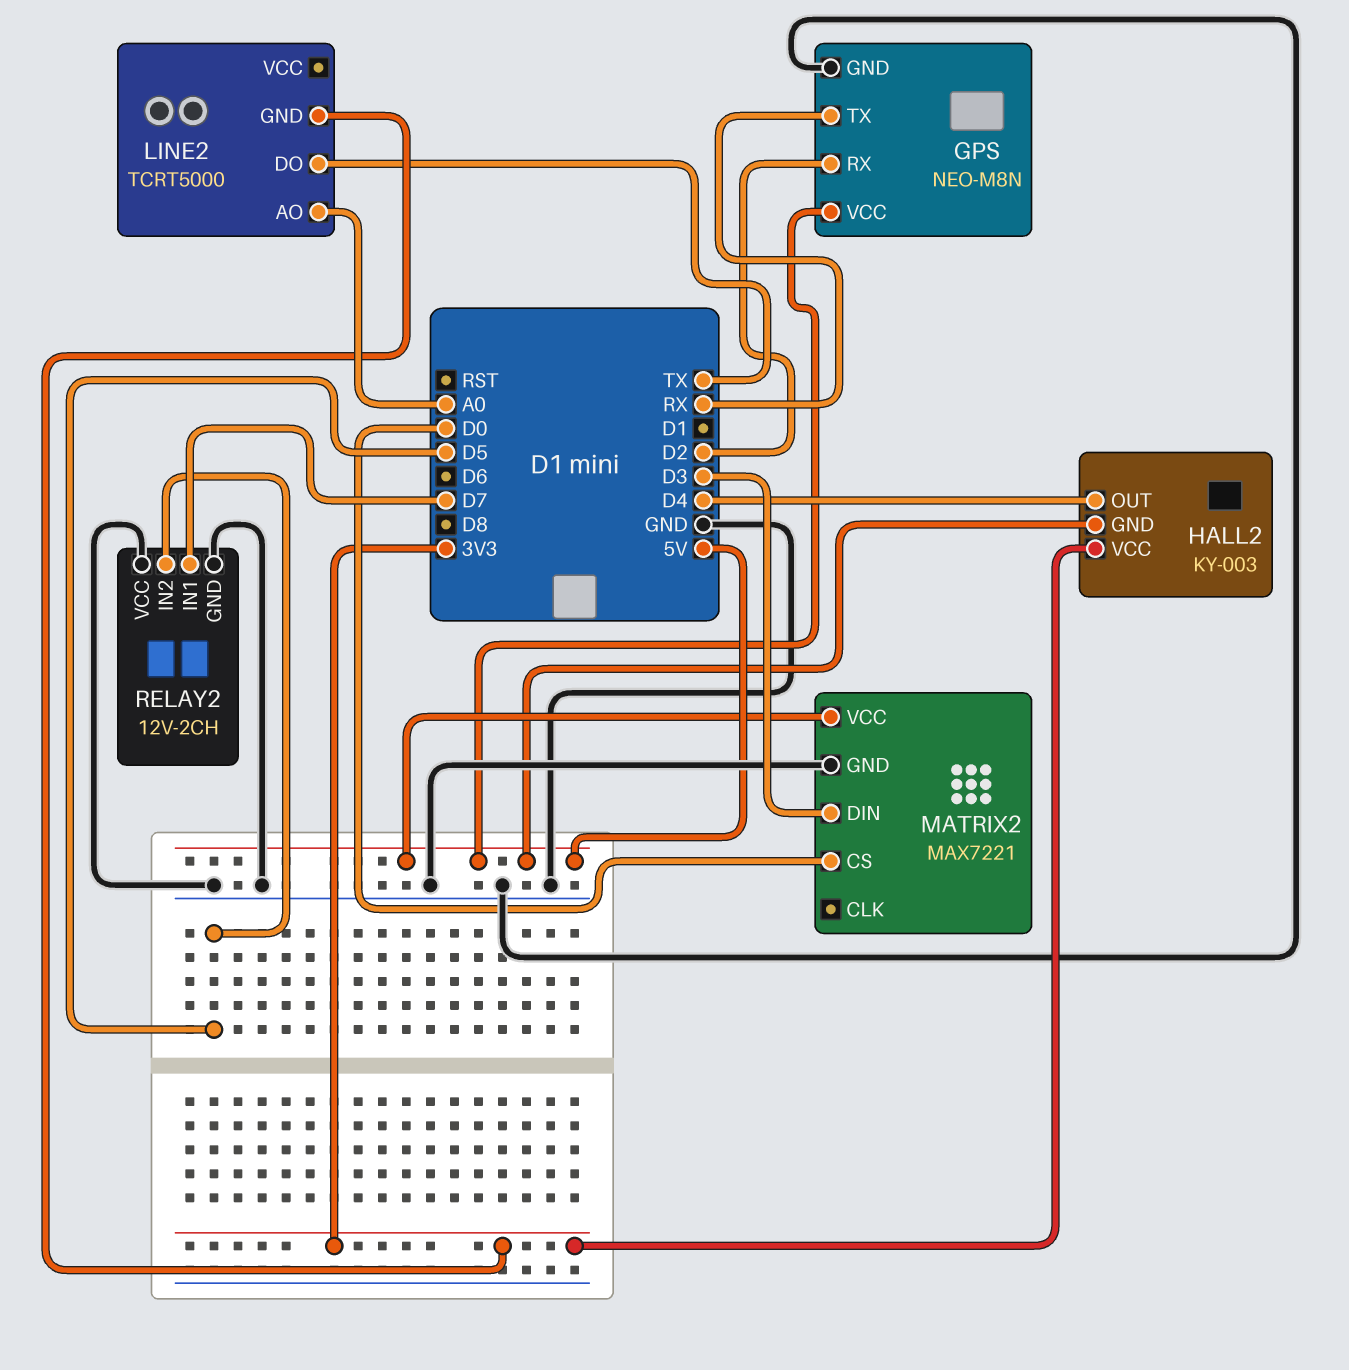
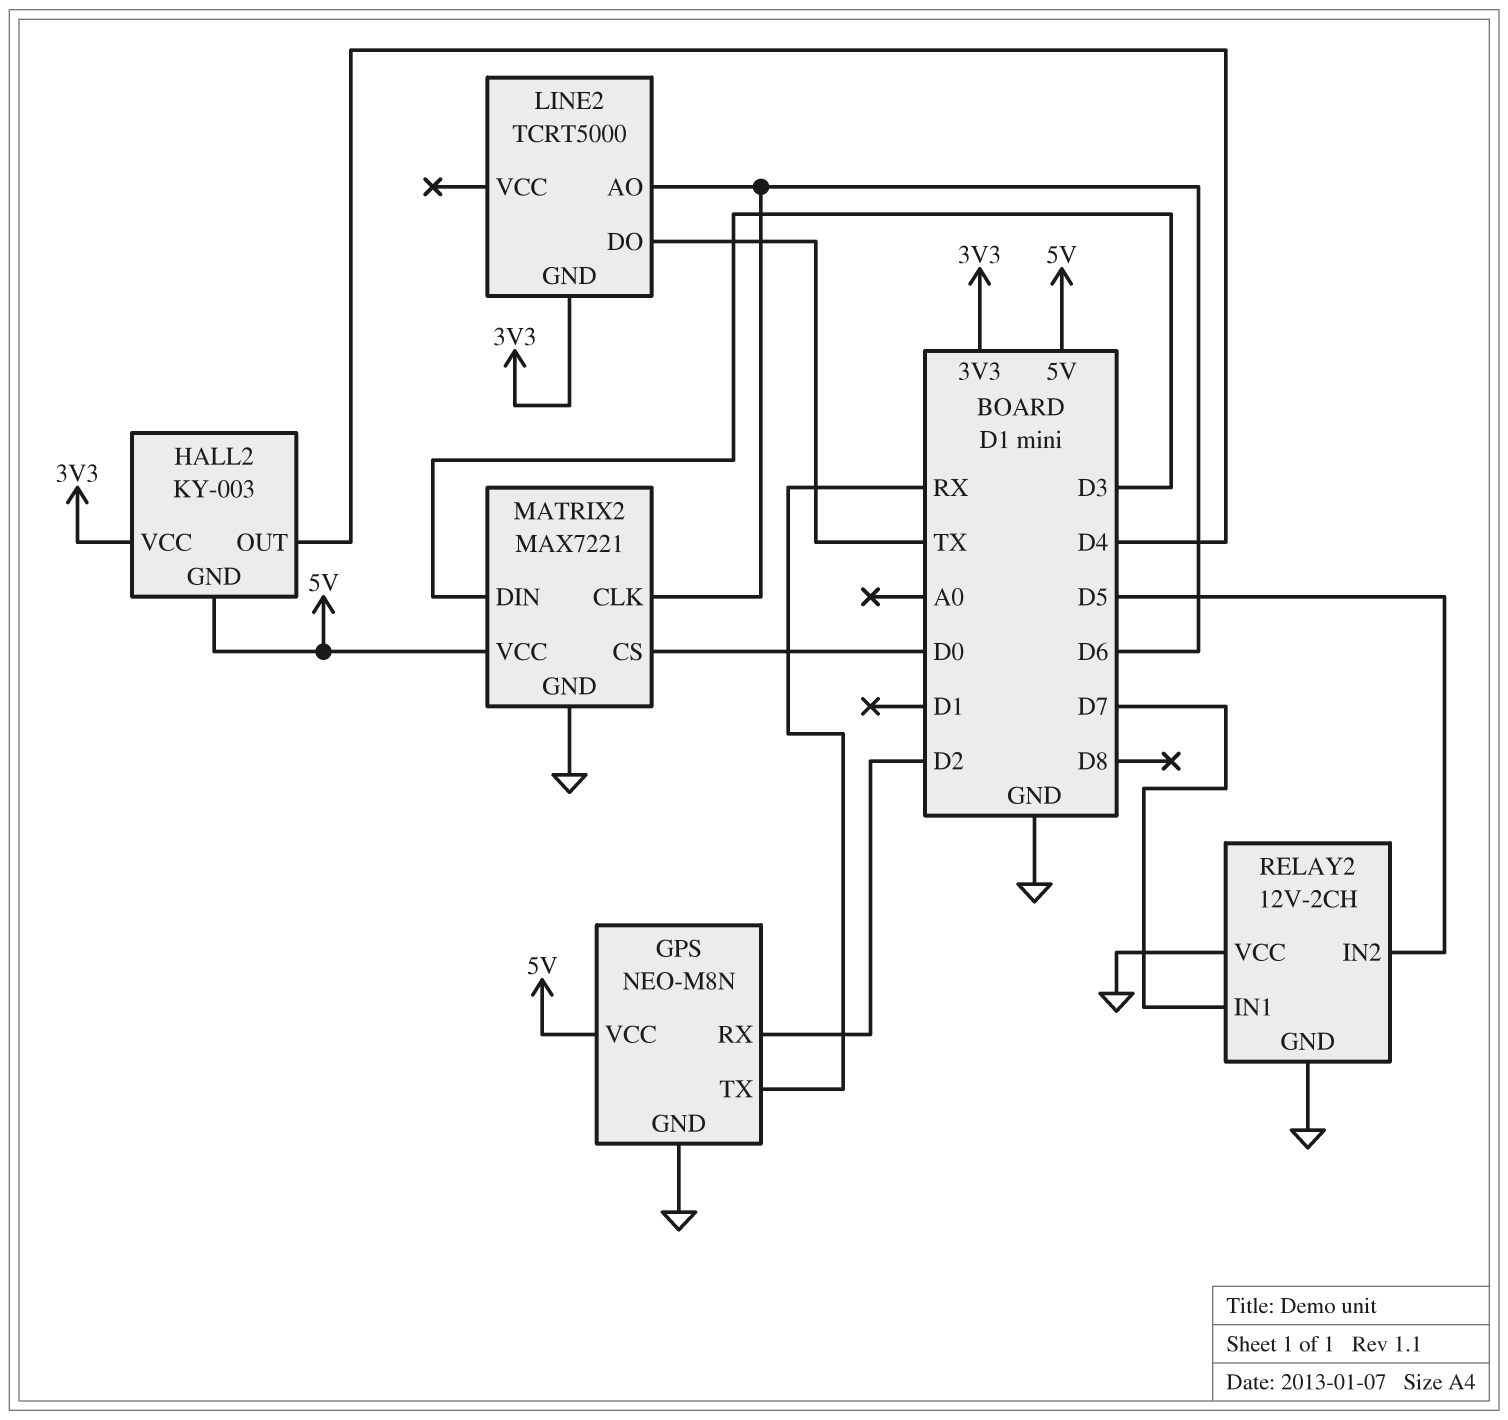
LINE2 pin AO: A0 -> D6
MATRIX2 pin CLK: none -> D6

